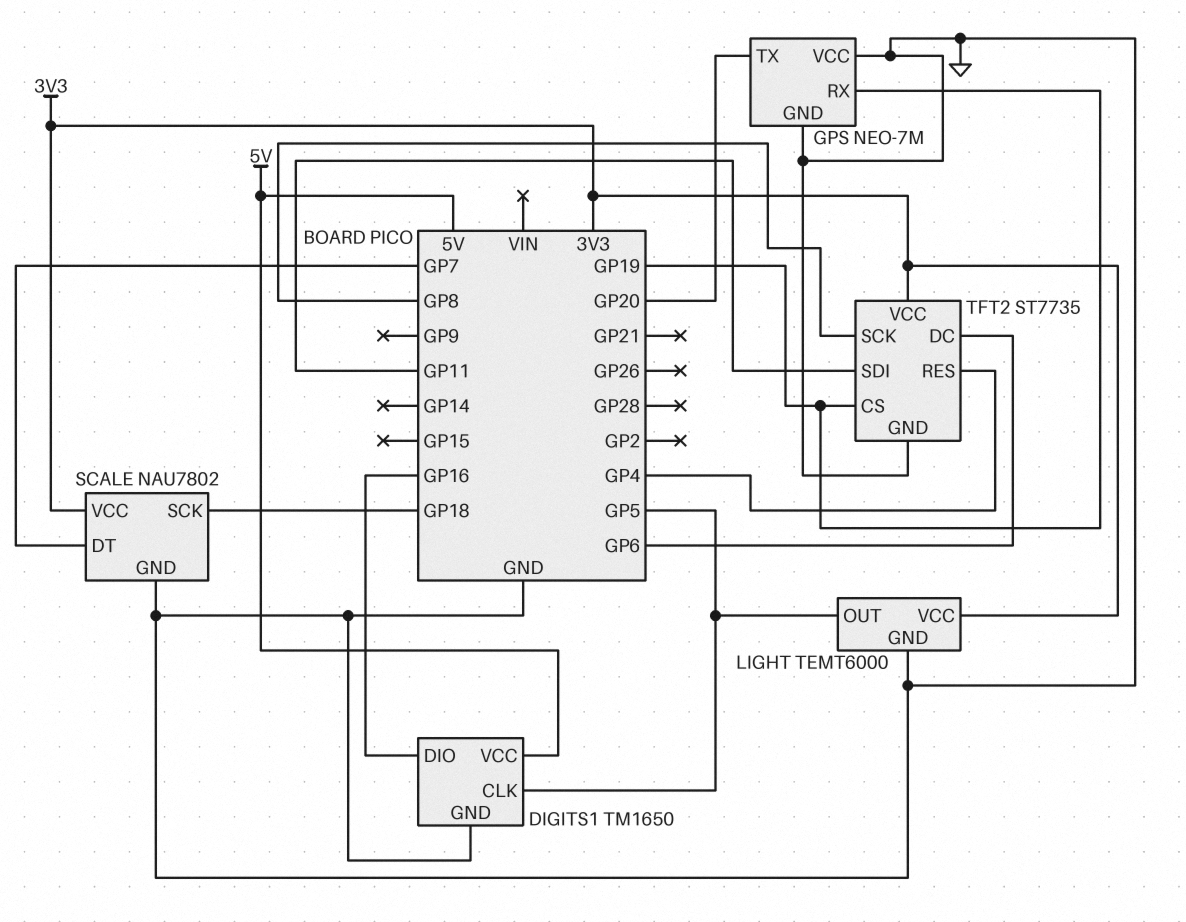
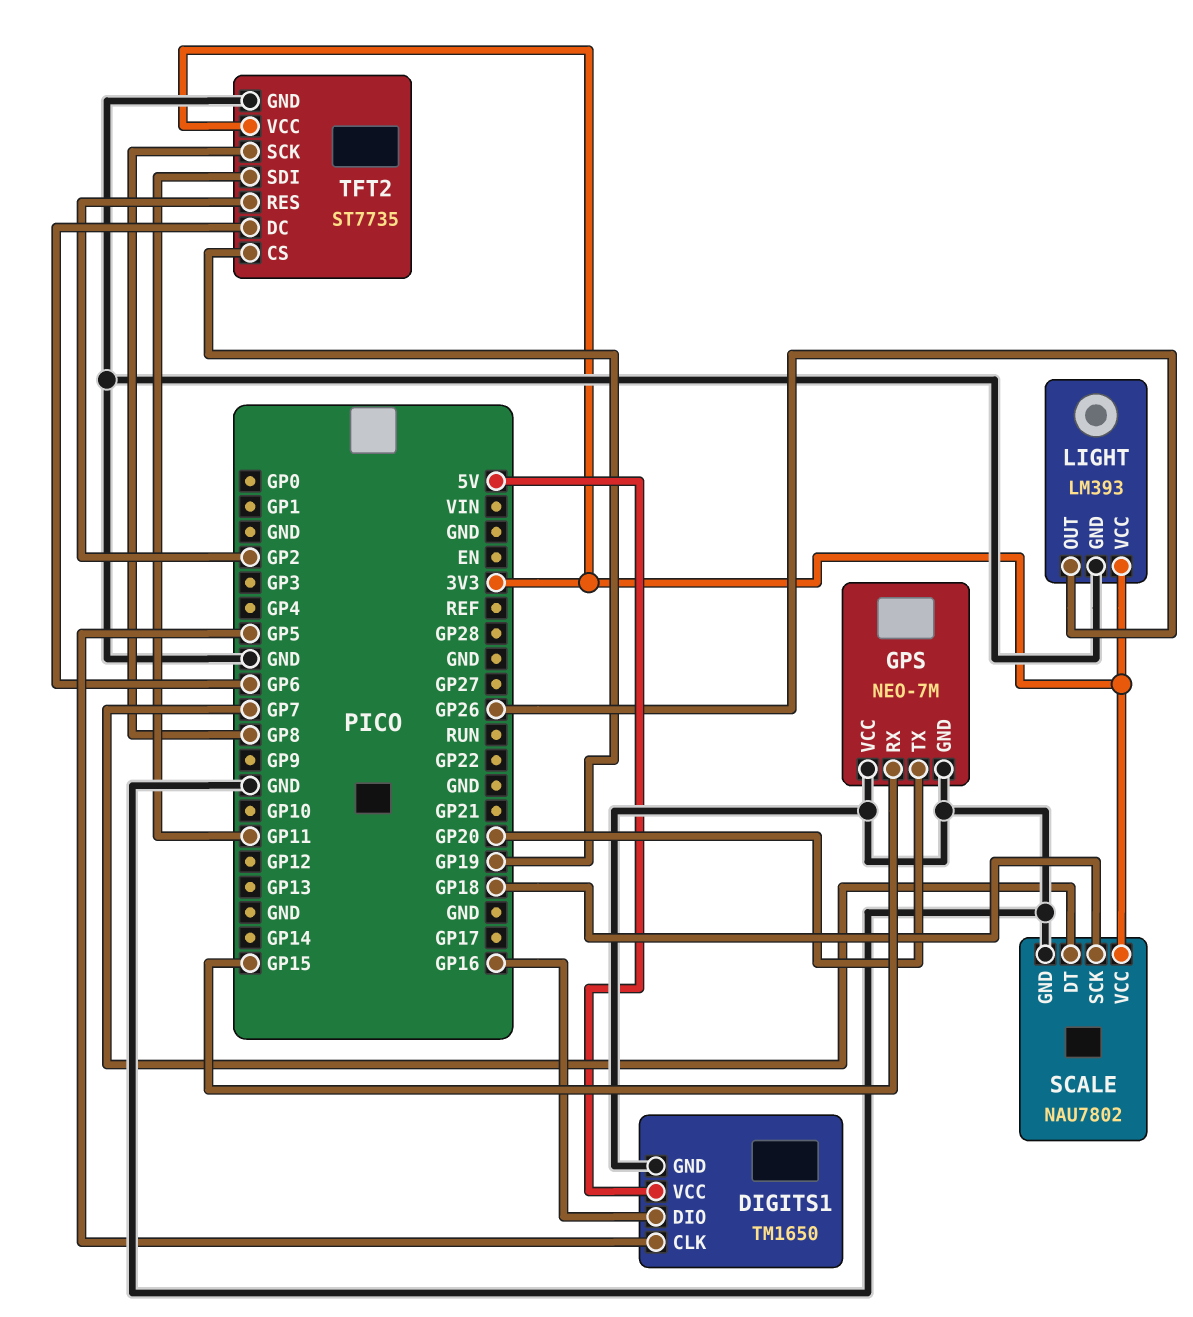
GPS pin RX: GP19 -> GP15
LIGHT: TEMT6000 -> LM393
LIGHT pin OUT: GP5 -> GP26
TFT2 pin RES: GP4 -> GP2

